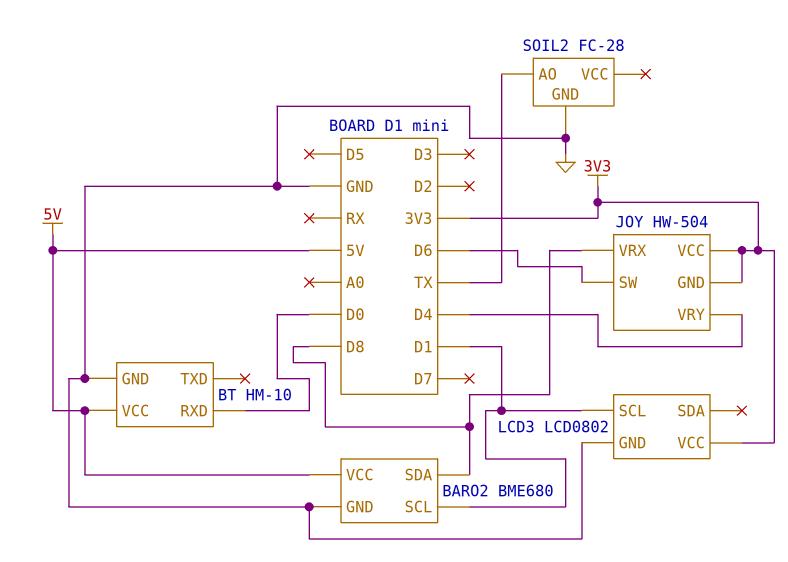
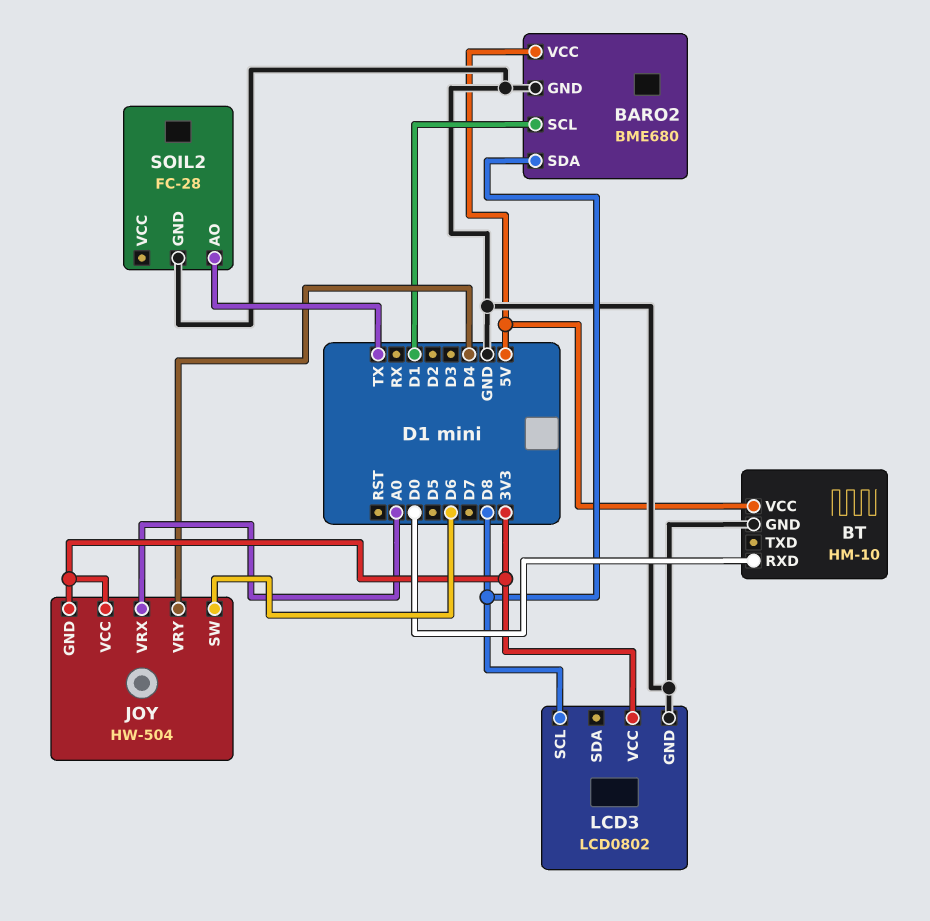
JOY pin VRX: D8 -> A0
LCD3 pin SCL: D1 -> D8

